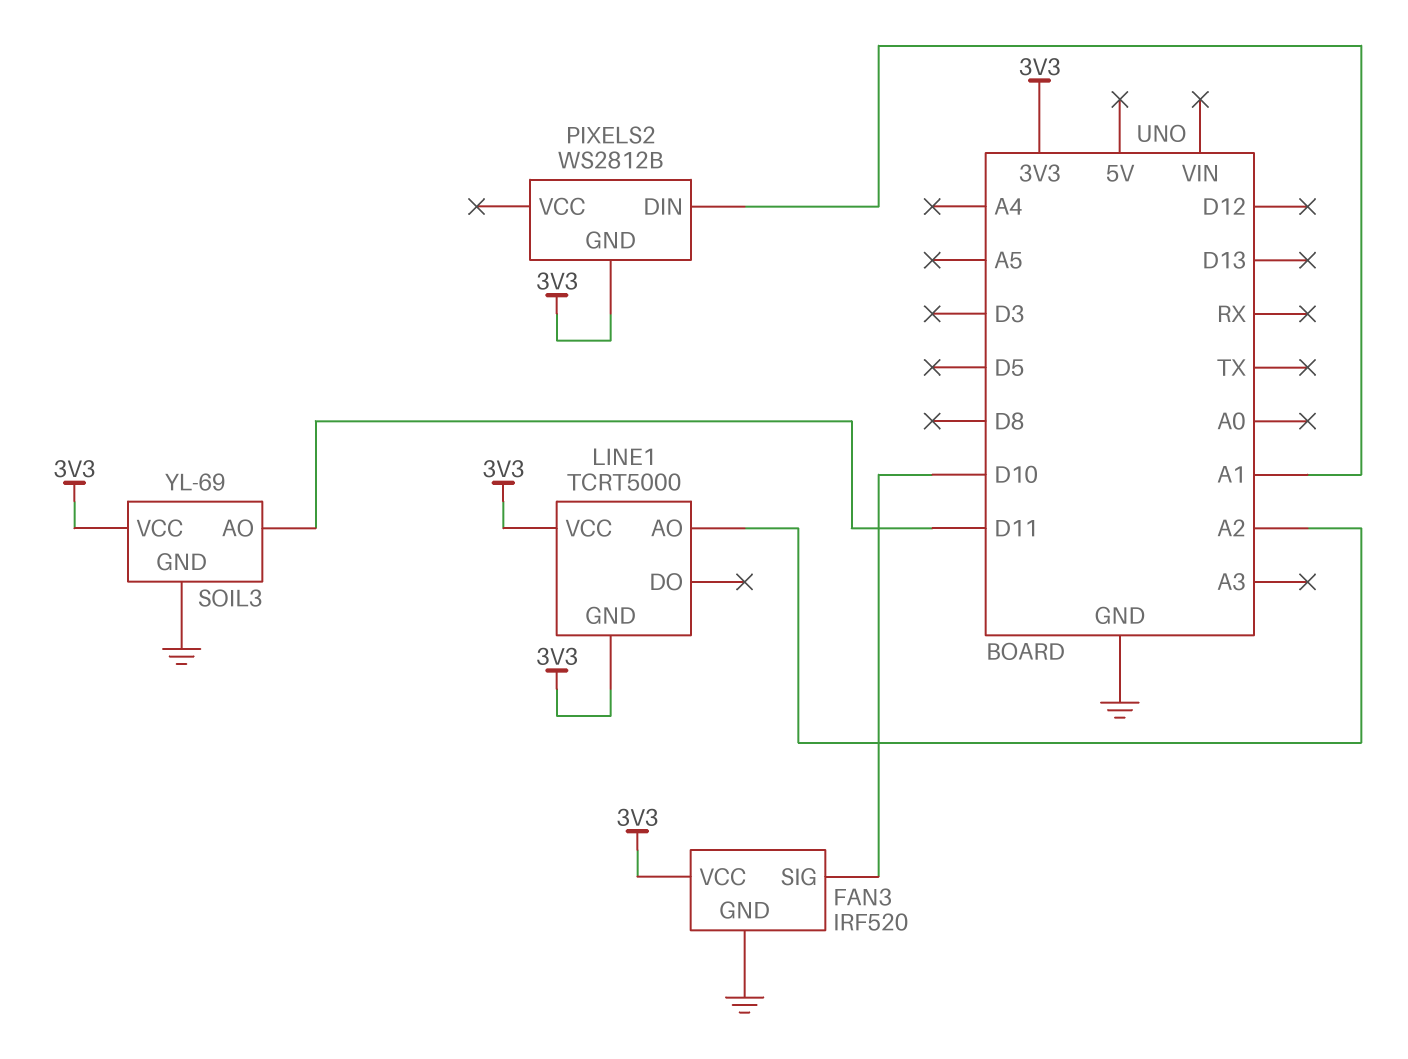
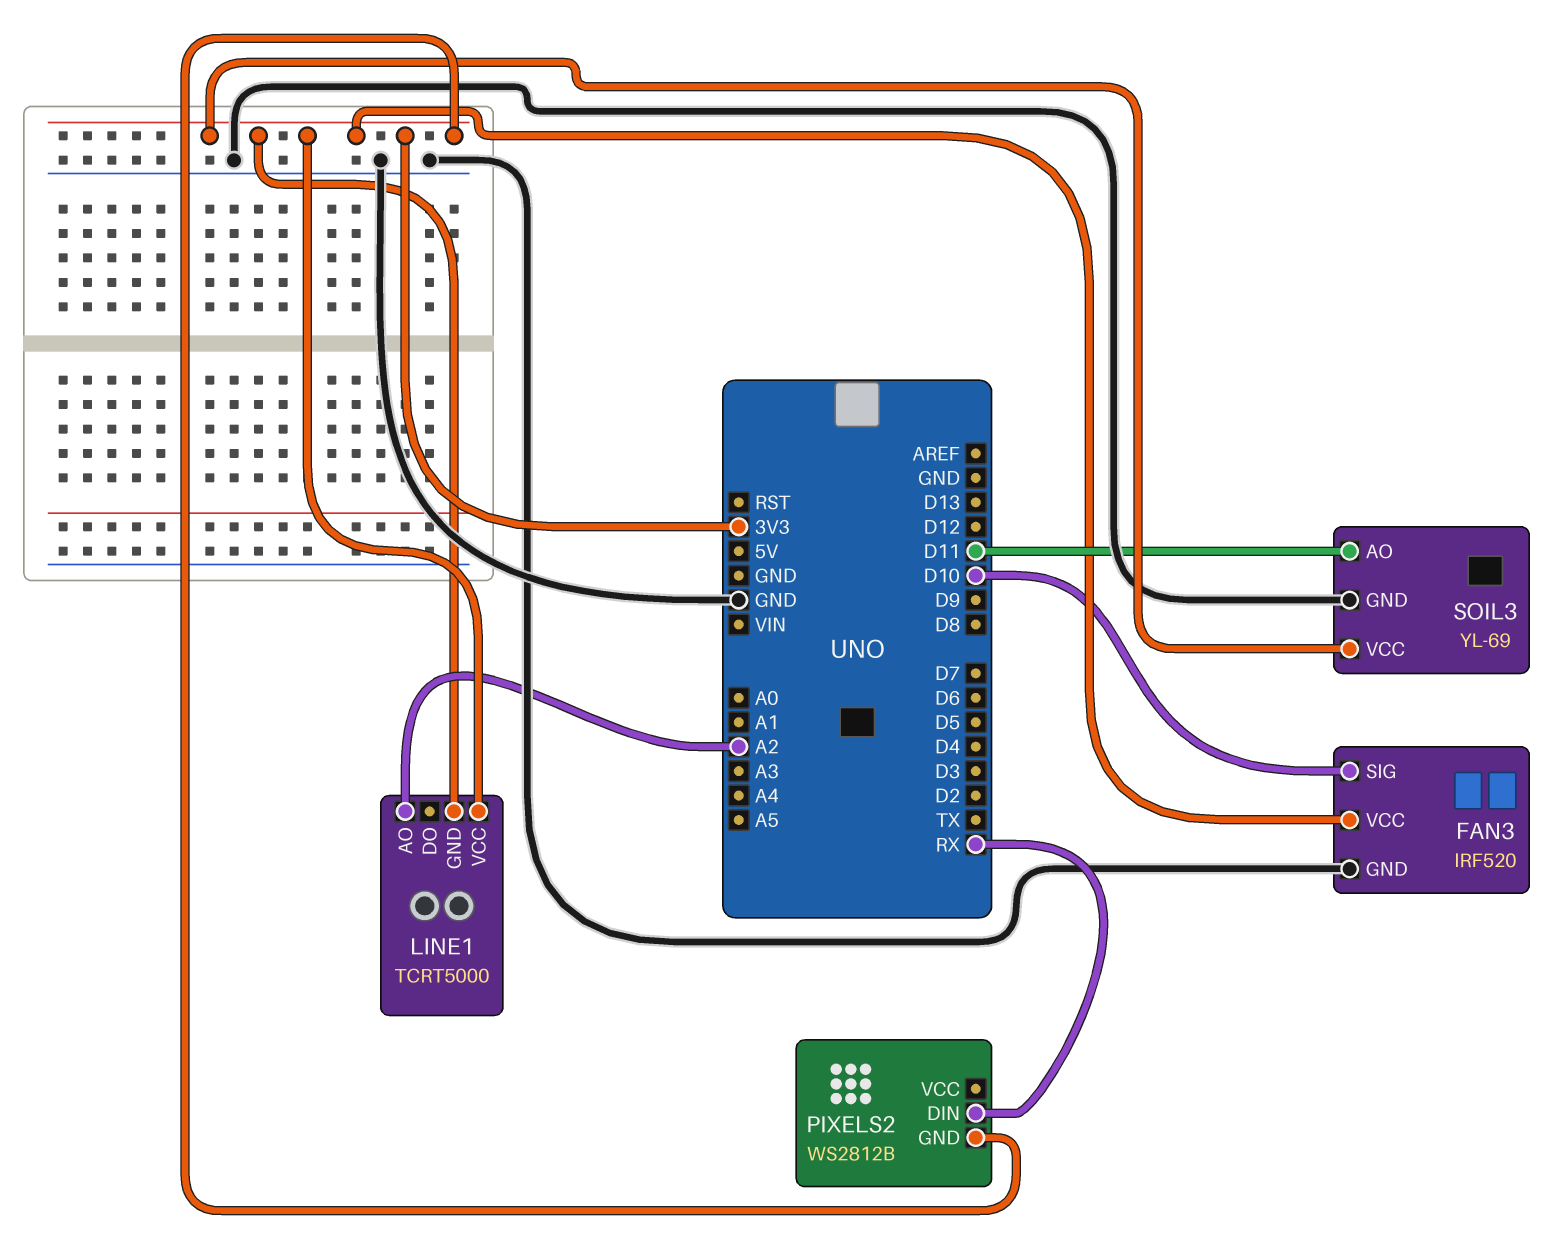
PIXELS2 pin DIN: A1 -> RX

